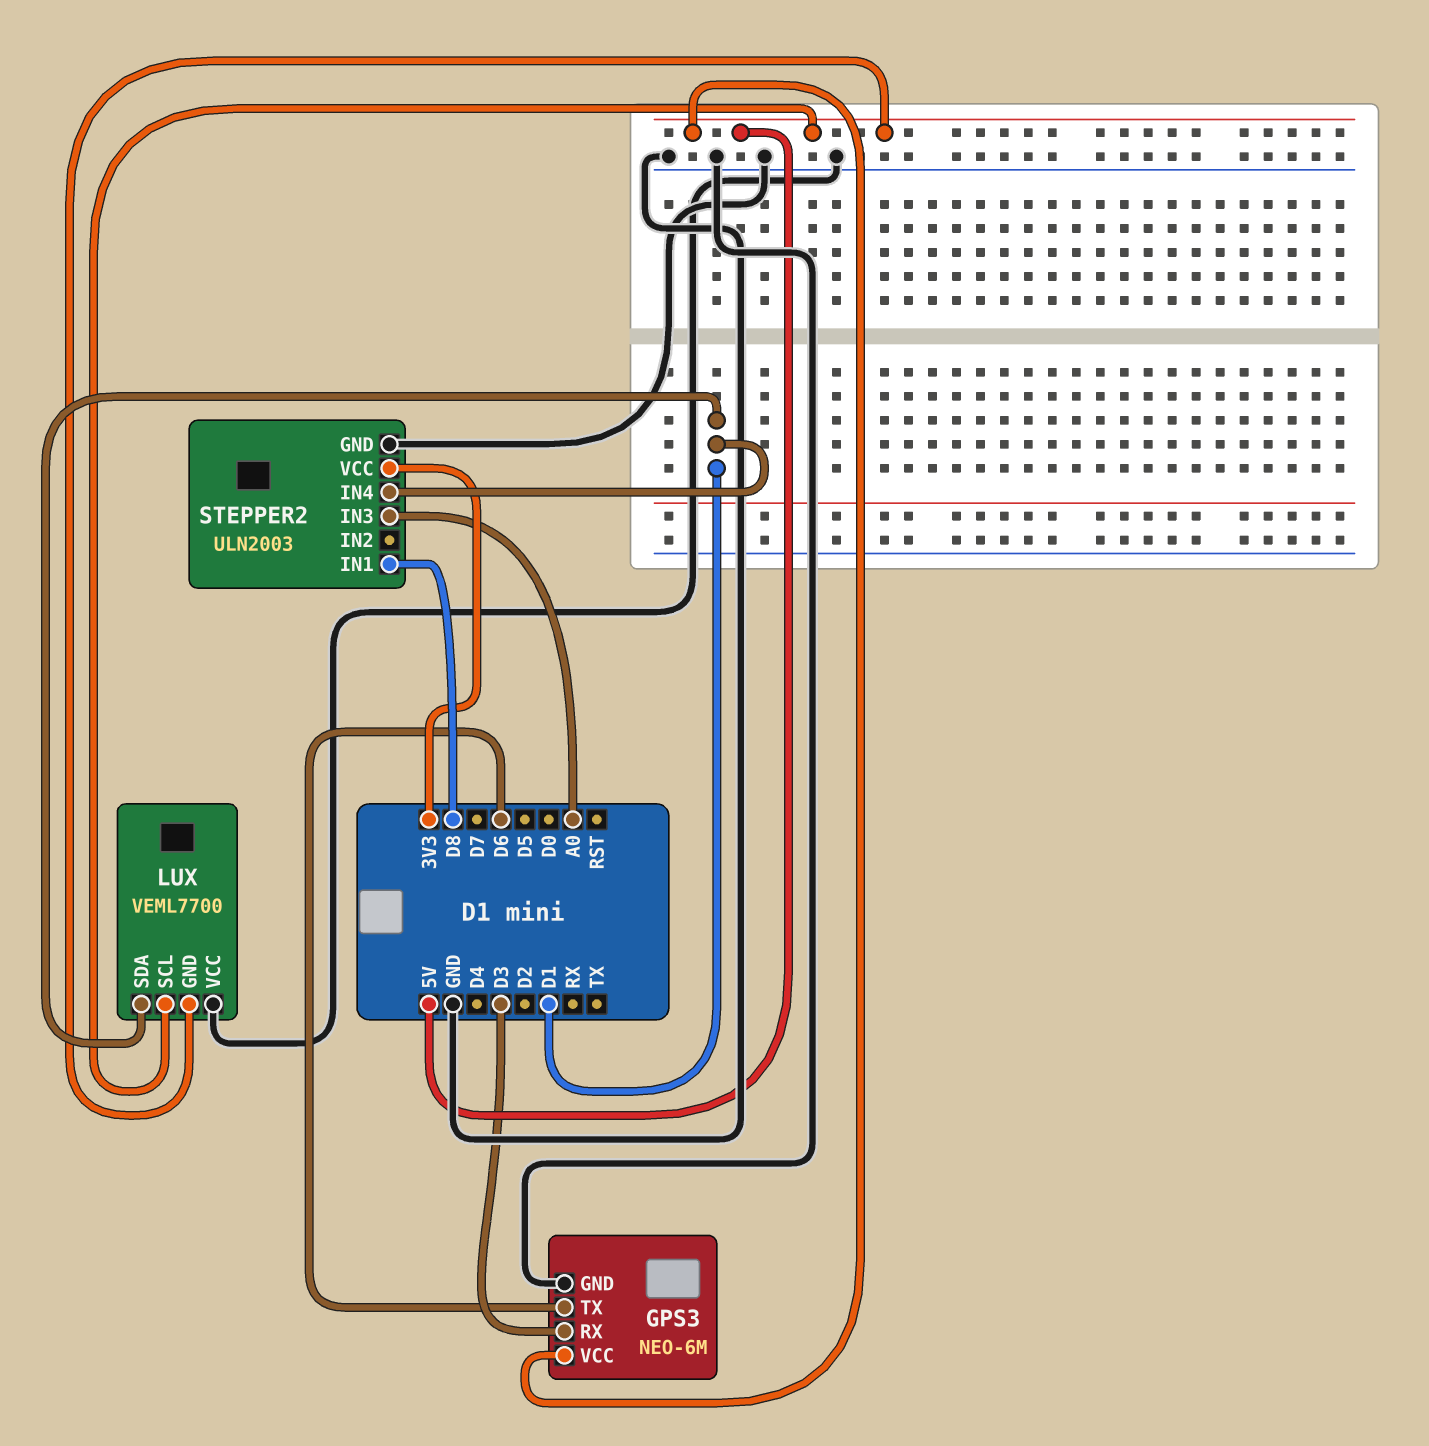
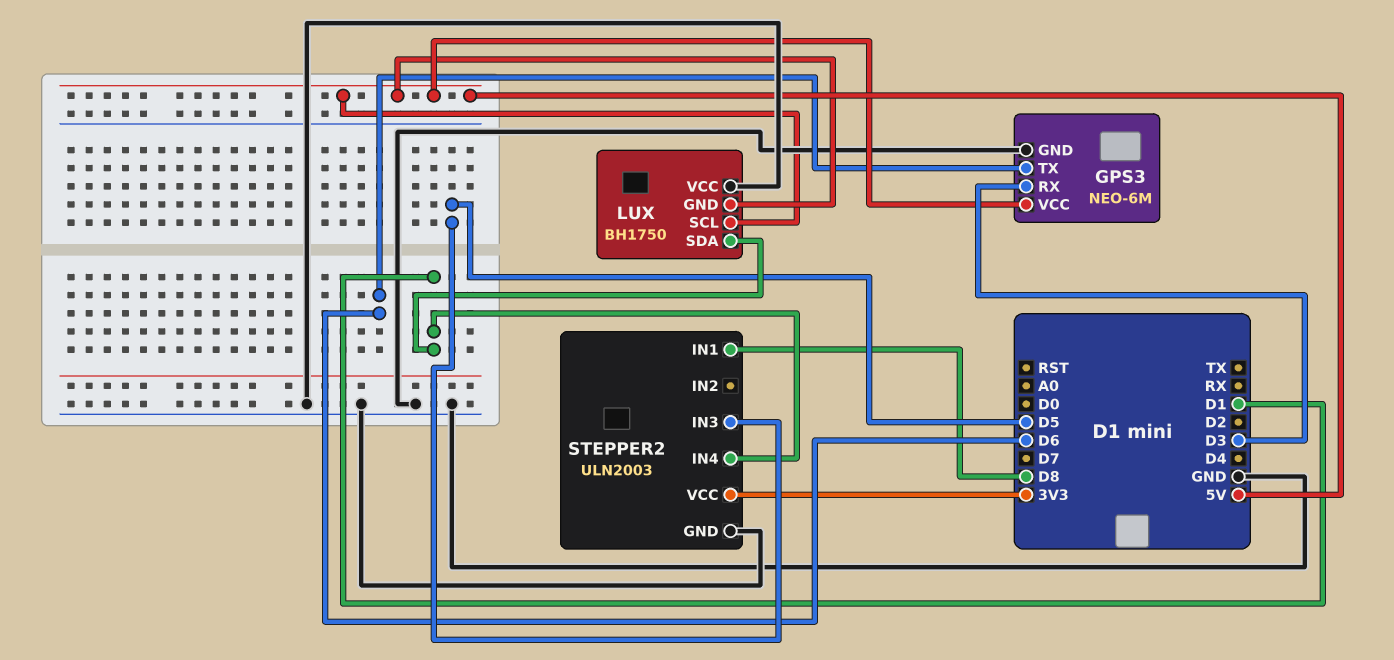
LUX: VEML7700 -> BH1750
STEPPER2 pin IN3: A0 -> D5

